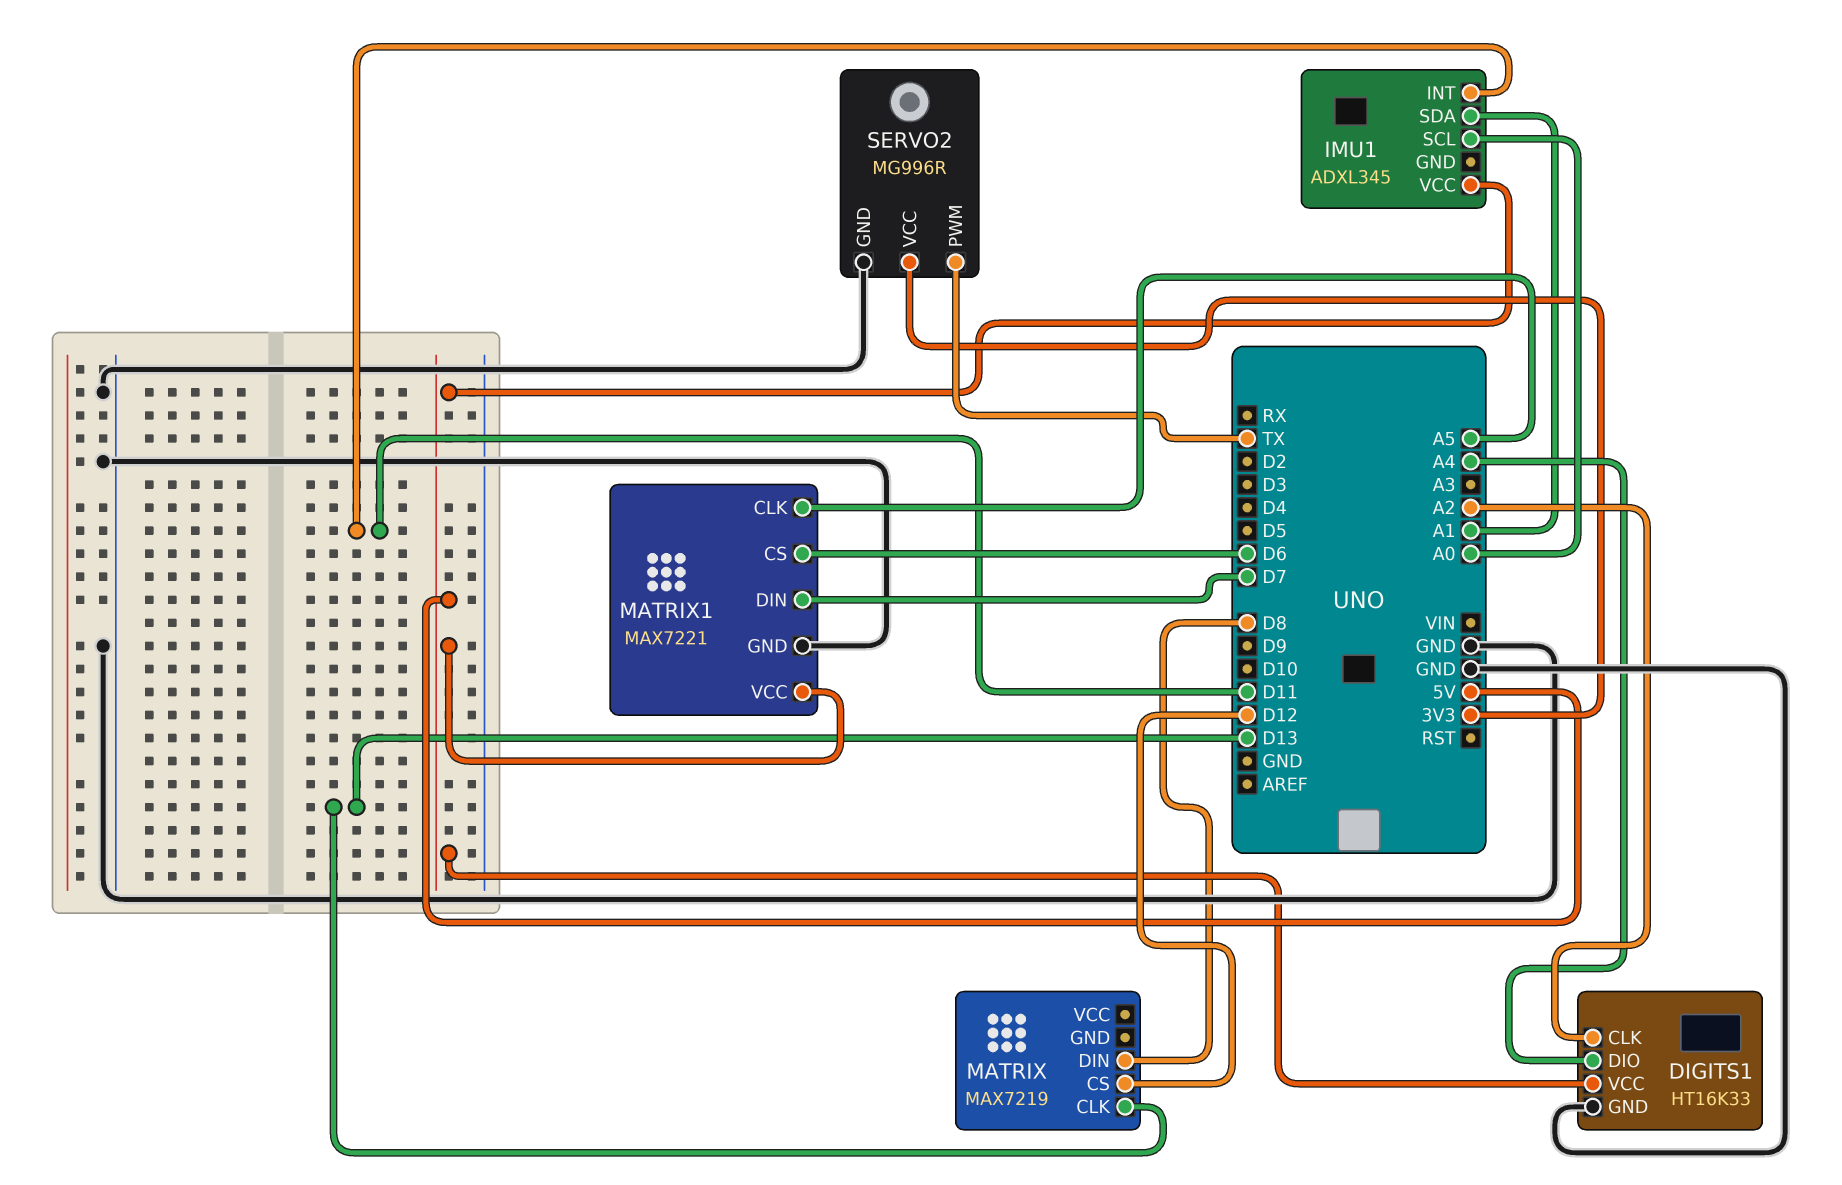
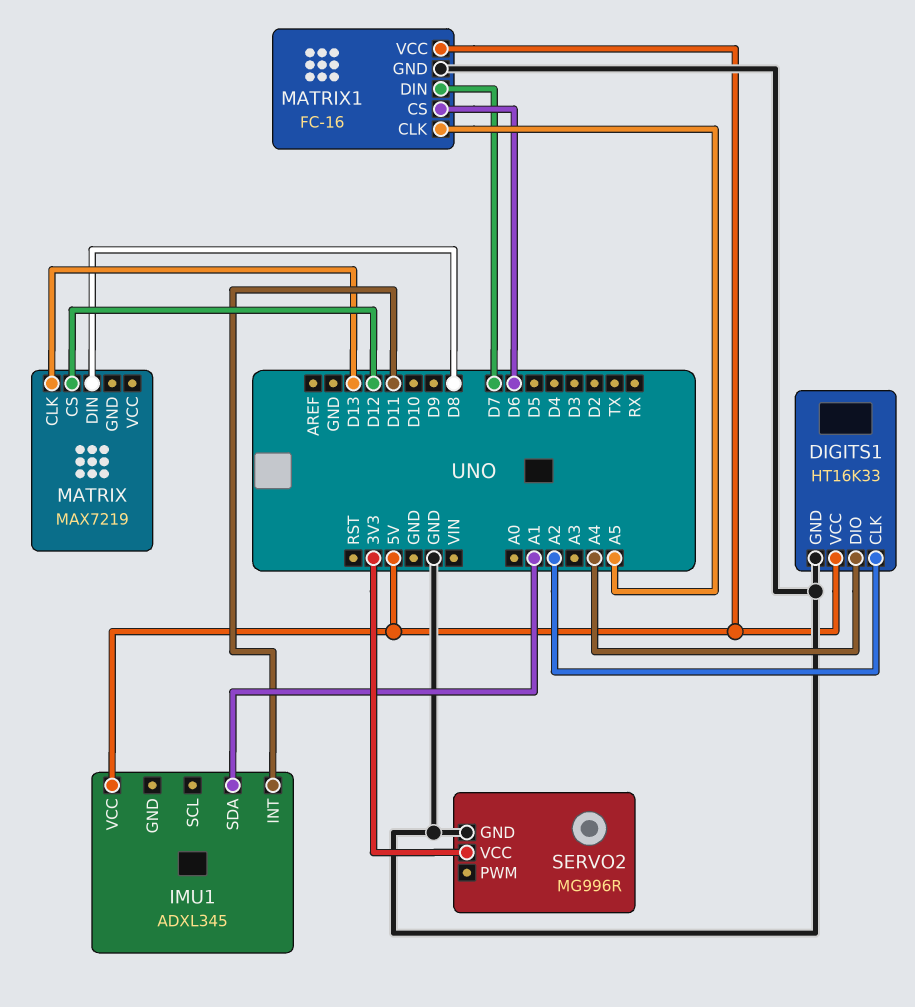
IMU1 pin SCL: A0 -> none
MATRIX1: MAX7221 -> FC-16
SERVO2 pin PWM: TX -> none

